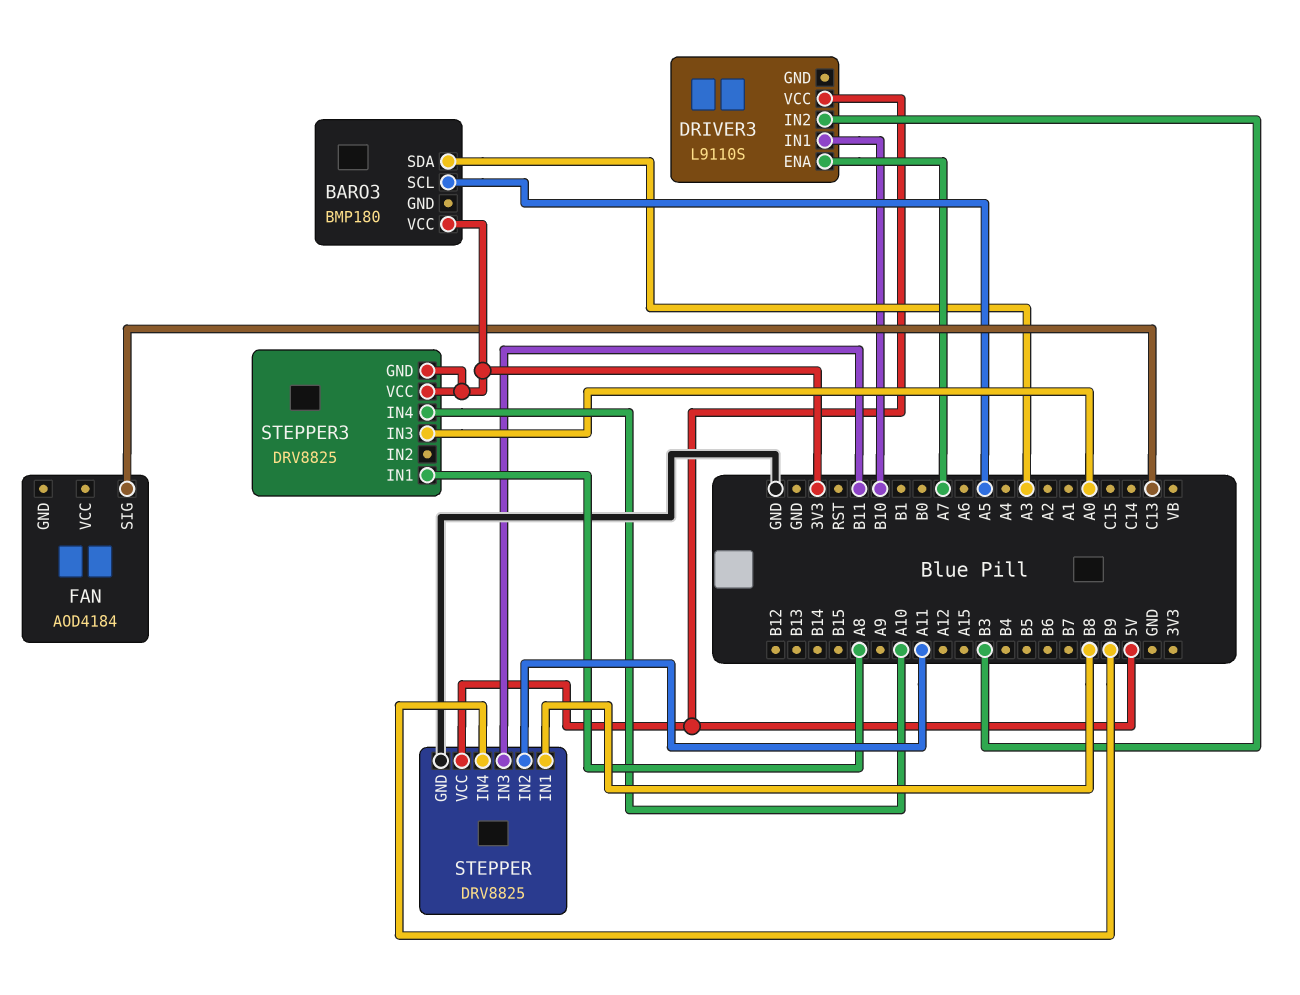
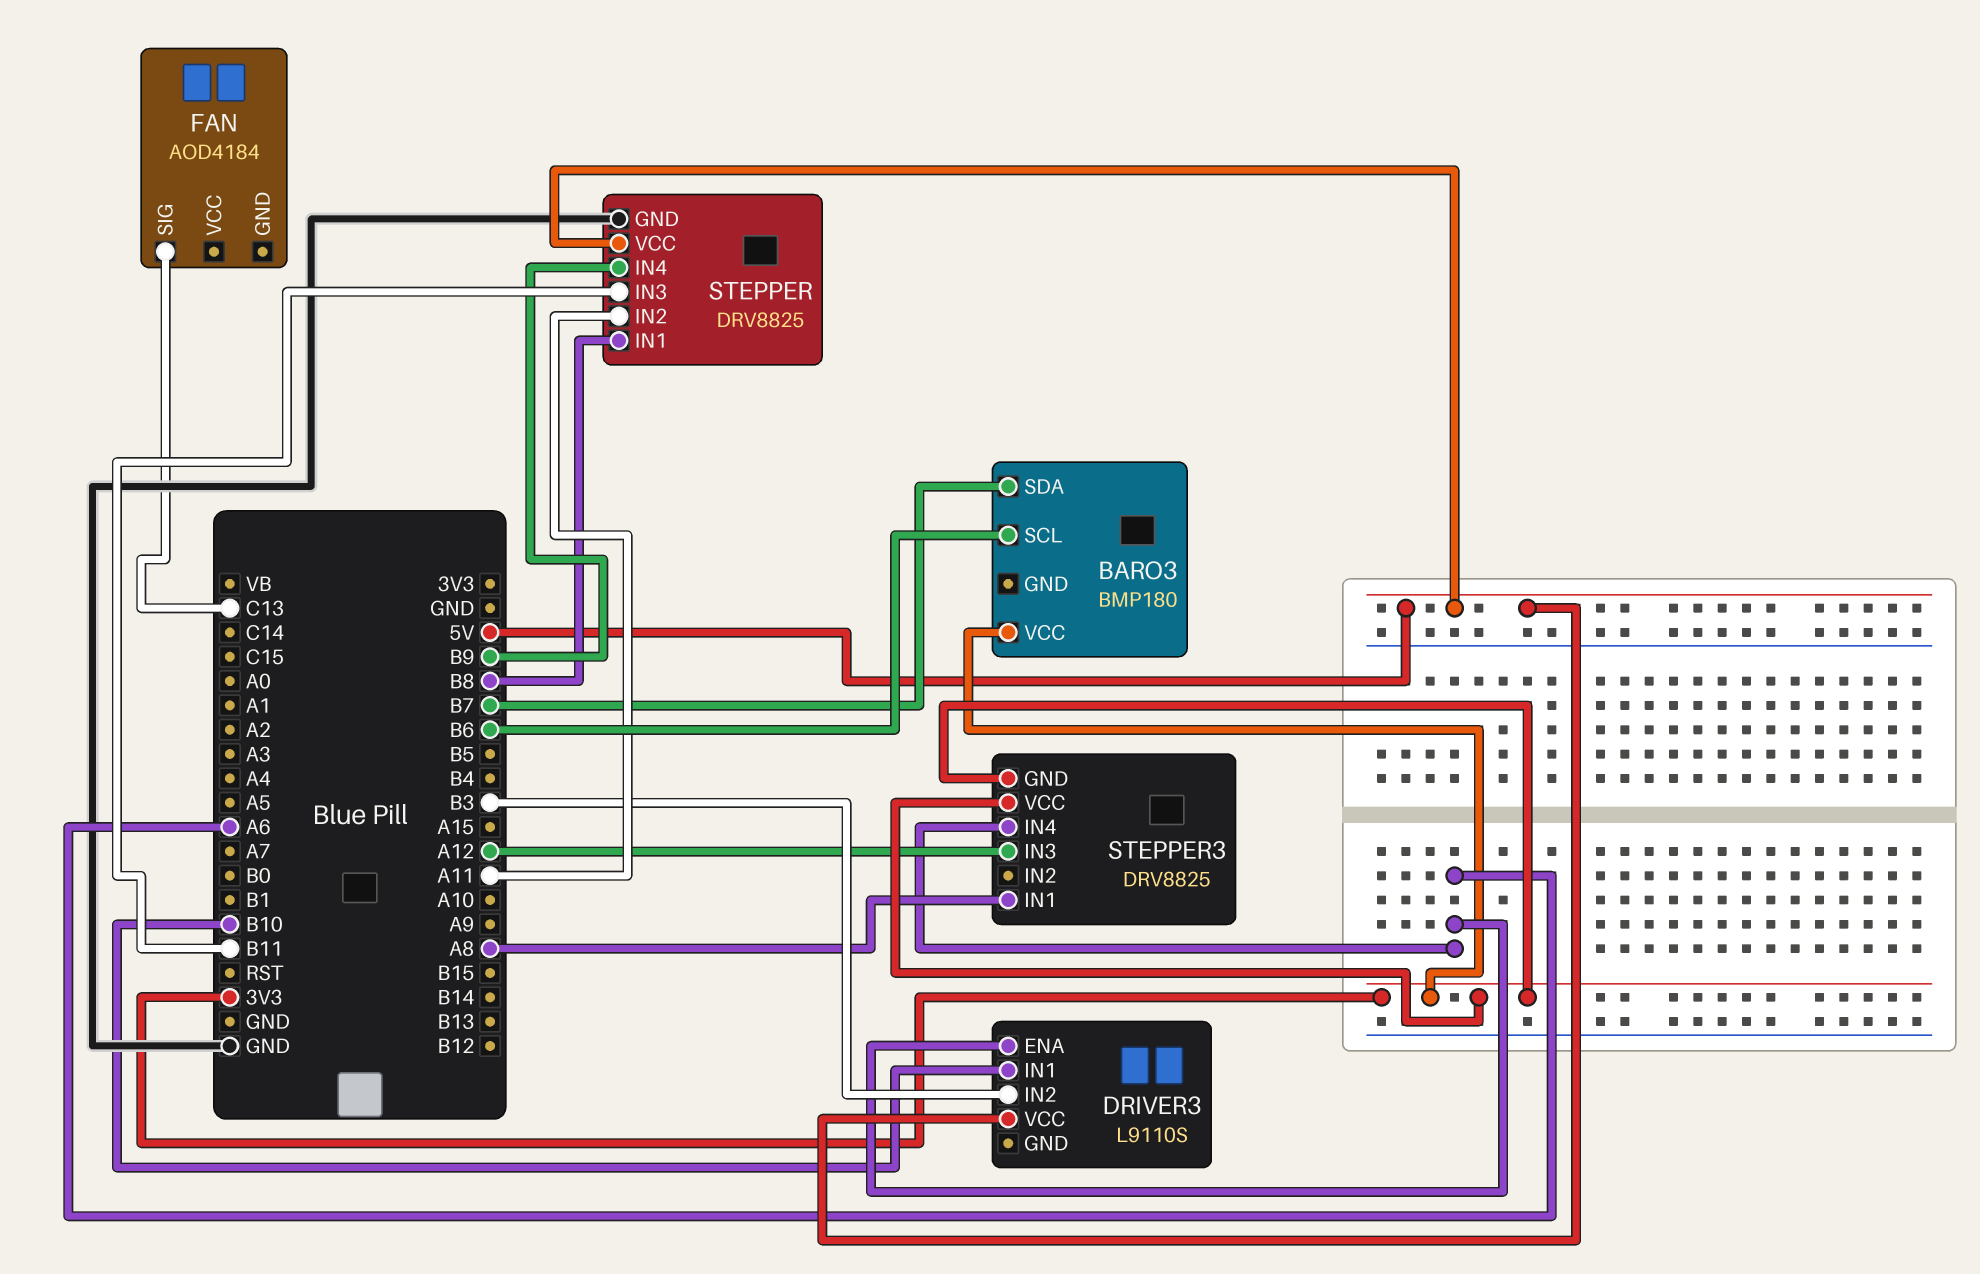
BARO3 pin SCL: A5 -> B6
BARO3 pin SDA: A3 -> B7
DRIVER3 pin ENA: A7 -> A6
STEPPER3 pin IN3: A0 -> A12
STEPPER3 pin IN4: A10 -> A6

